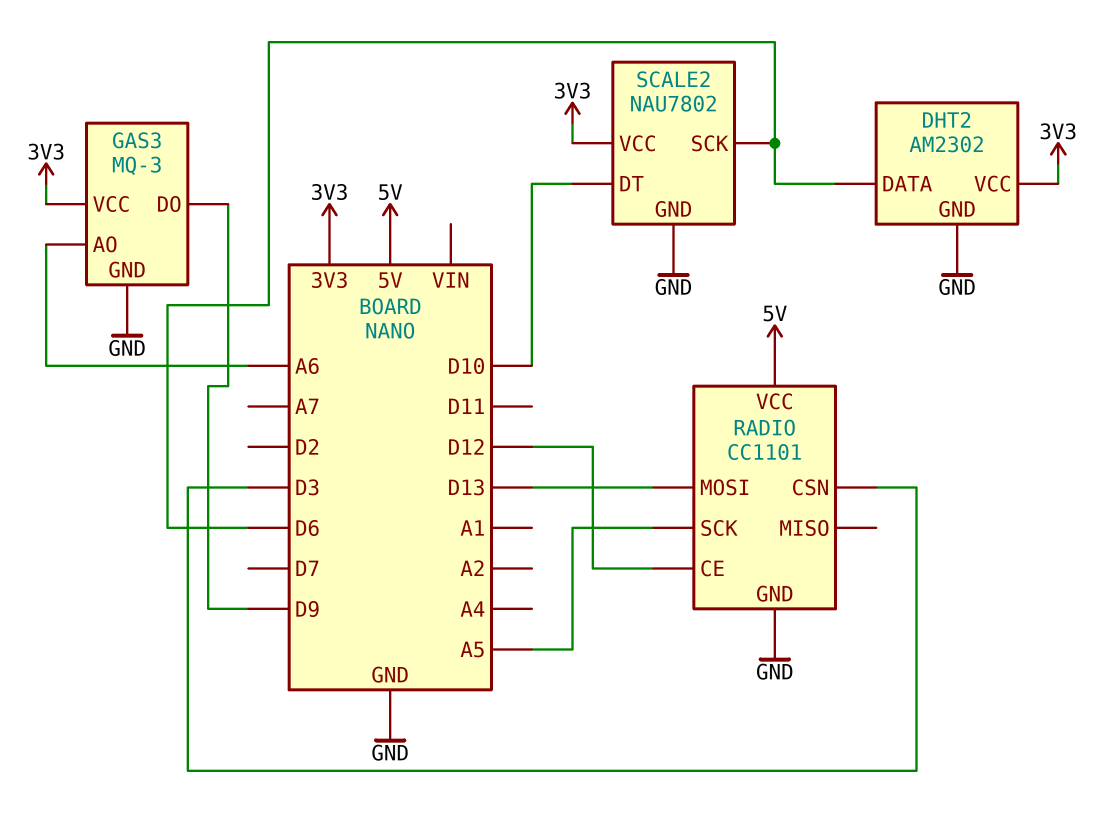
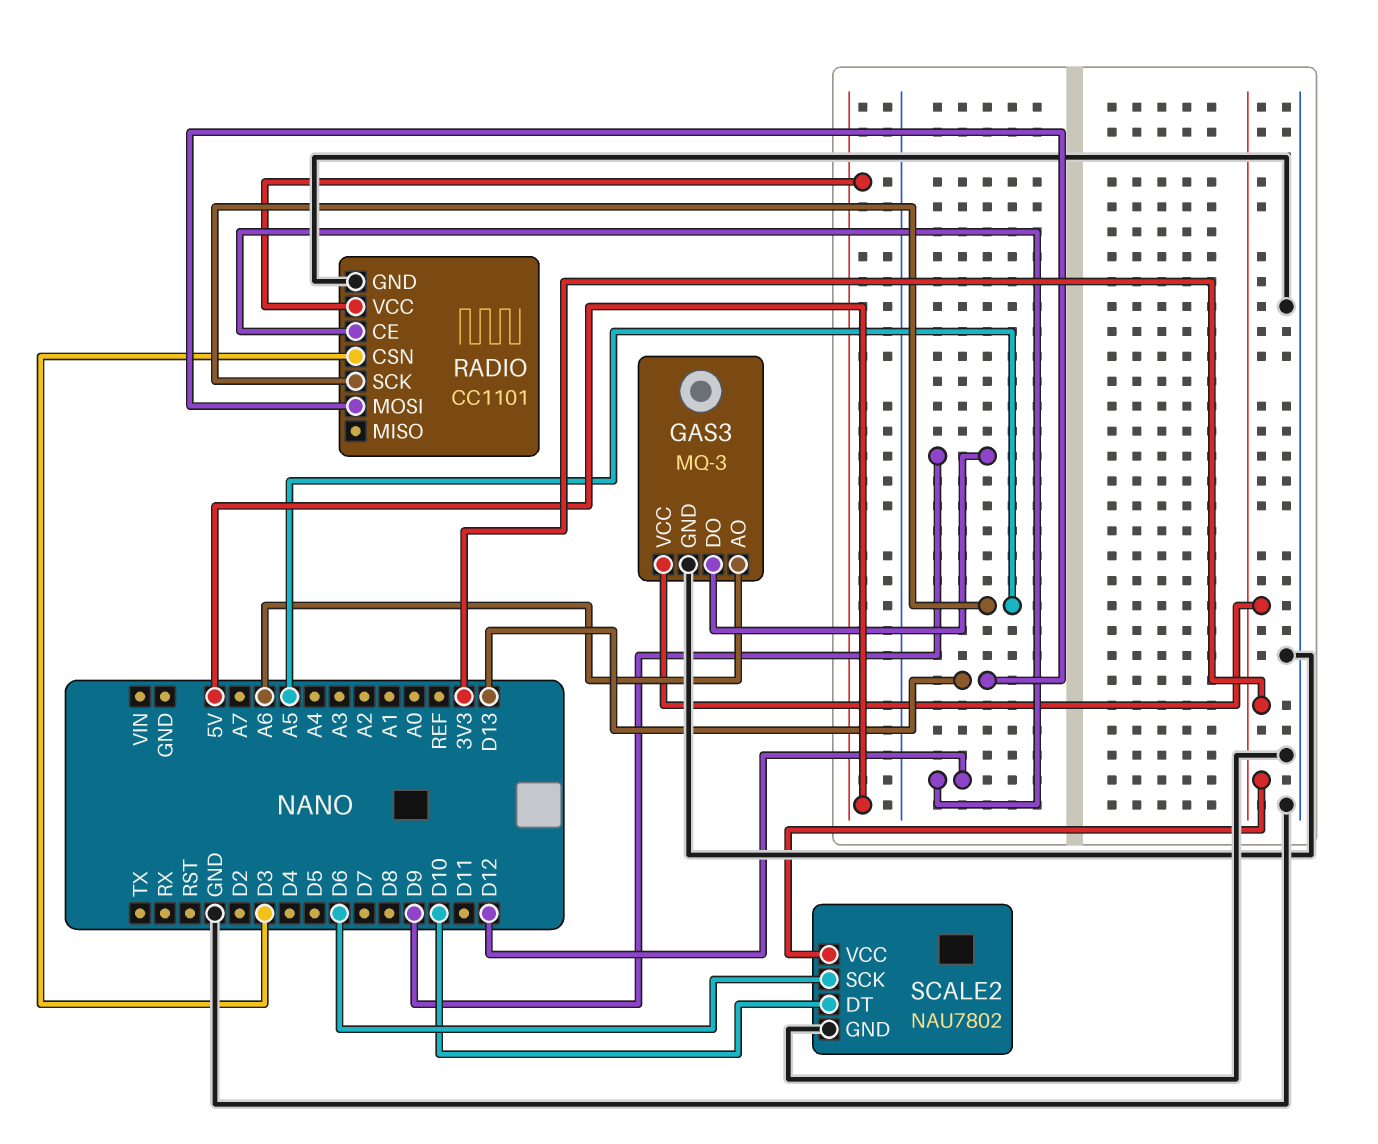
DHT2: AM2302 -> none
DHT2 pin DATA: D6 -> none
DHT2 pin GND: GND -> none
DHT2 pin VCC: 3V3 -> none

